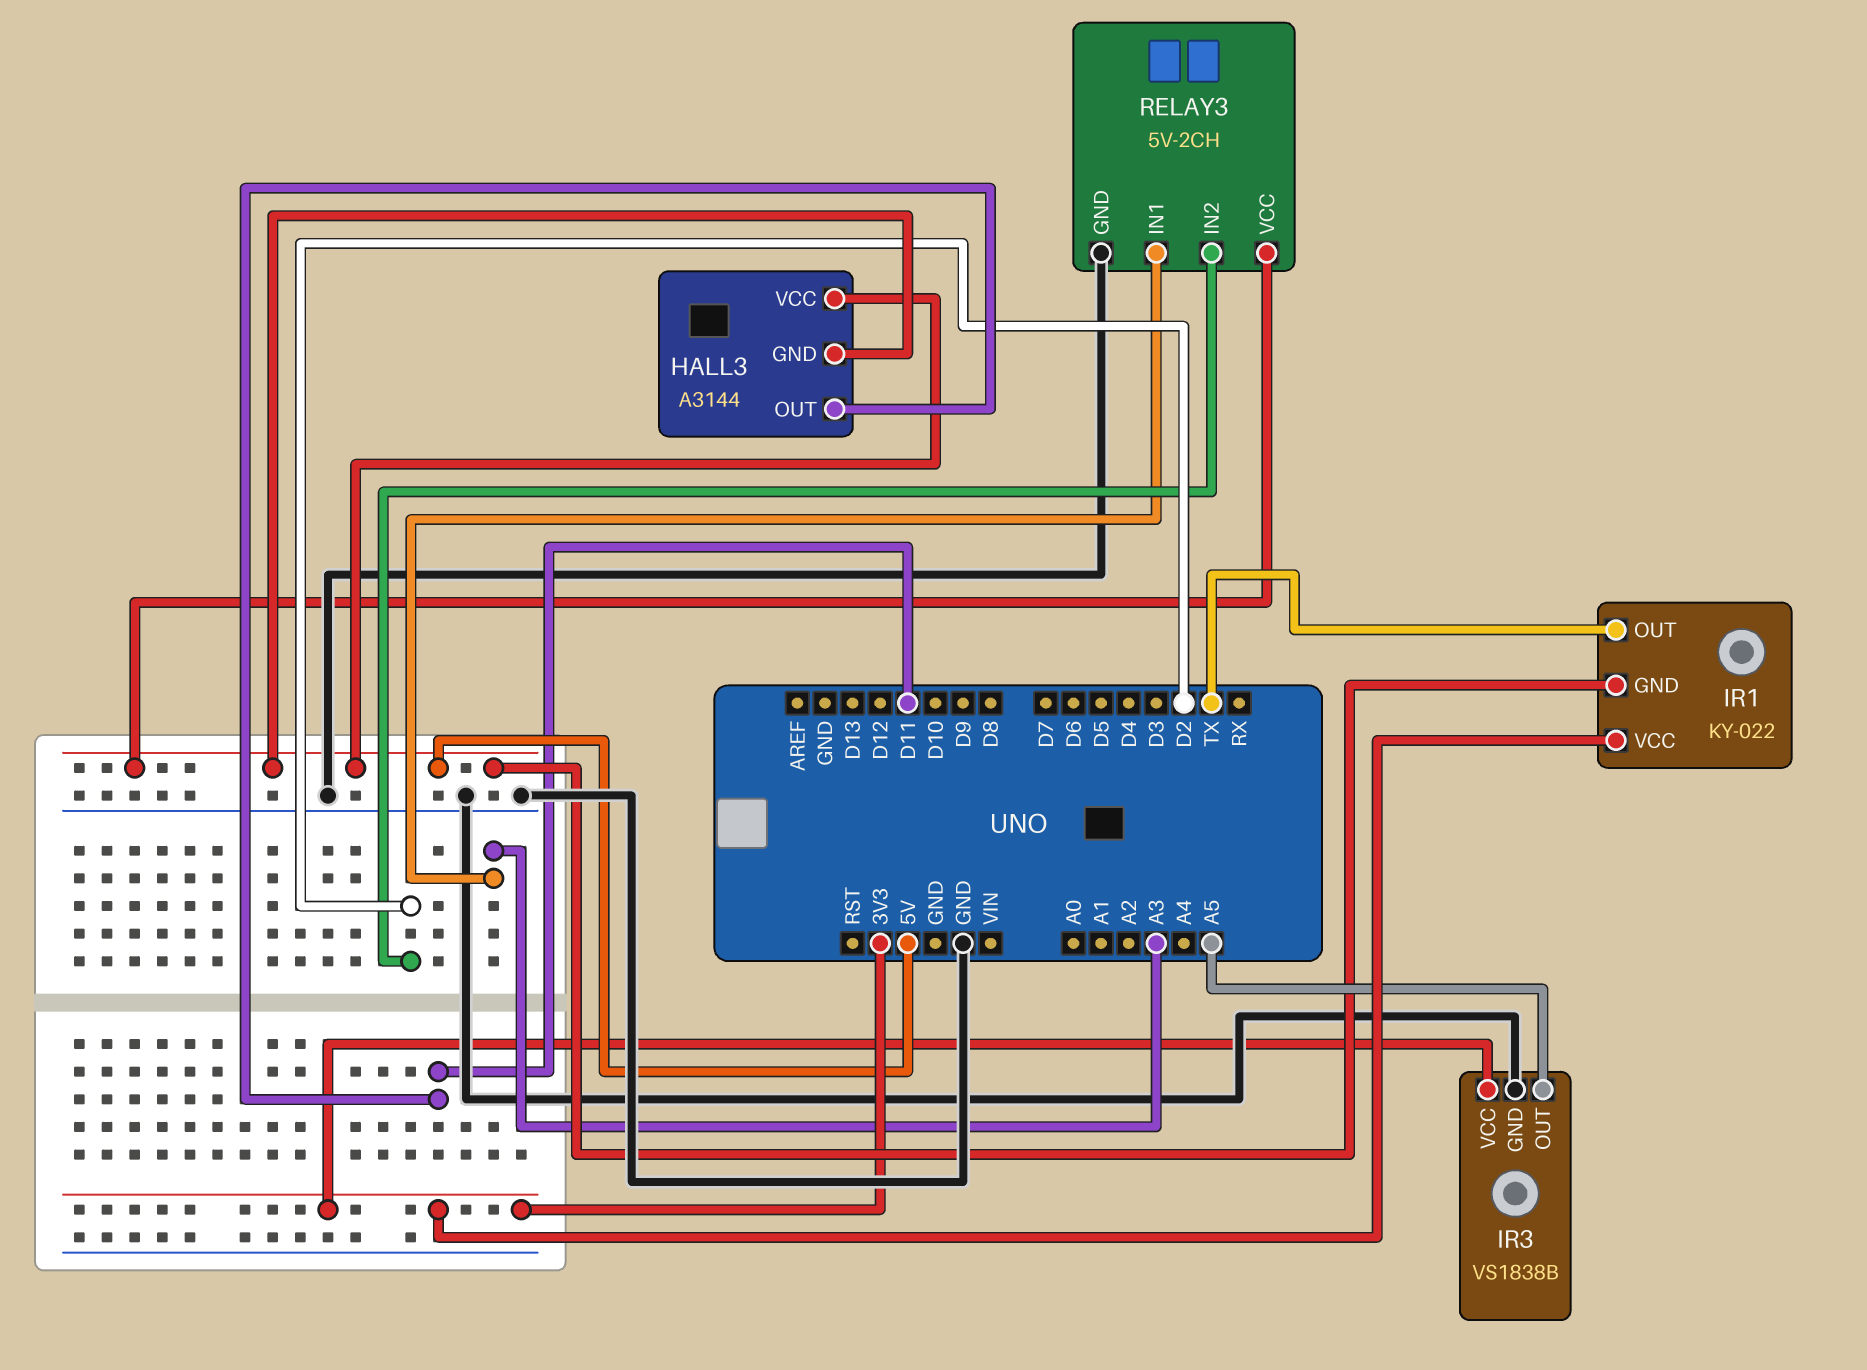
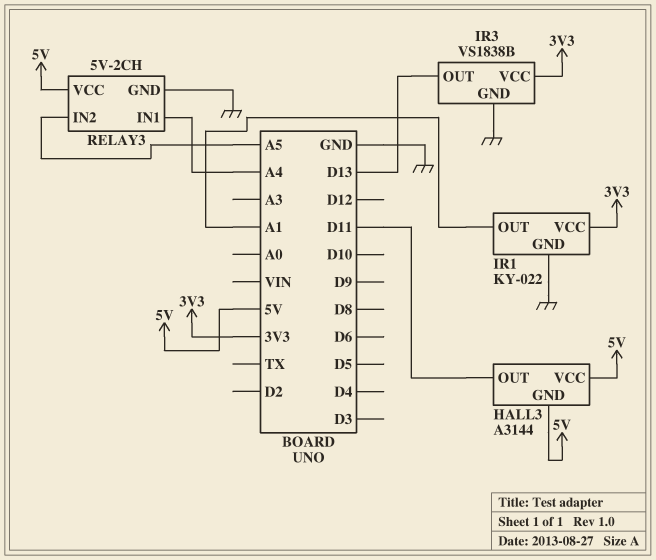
IR1 pin GND: 5V -> GND
IR1 pin OUT: TX -> A1
IR3 pin OUT: A5 -> D13
RELAY3 pin IN1: A3 -> A4
RELAY3 pin IN2: D2 -> A5

